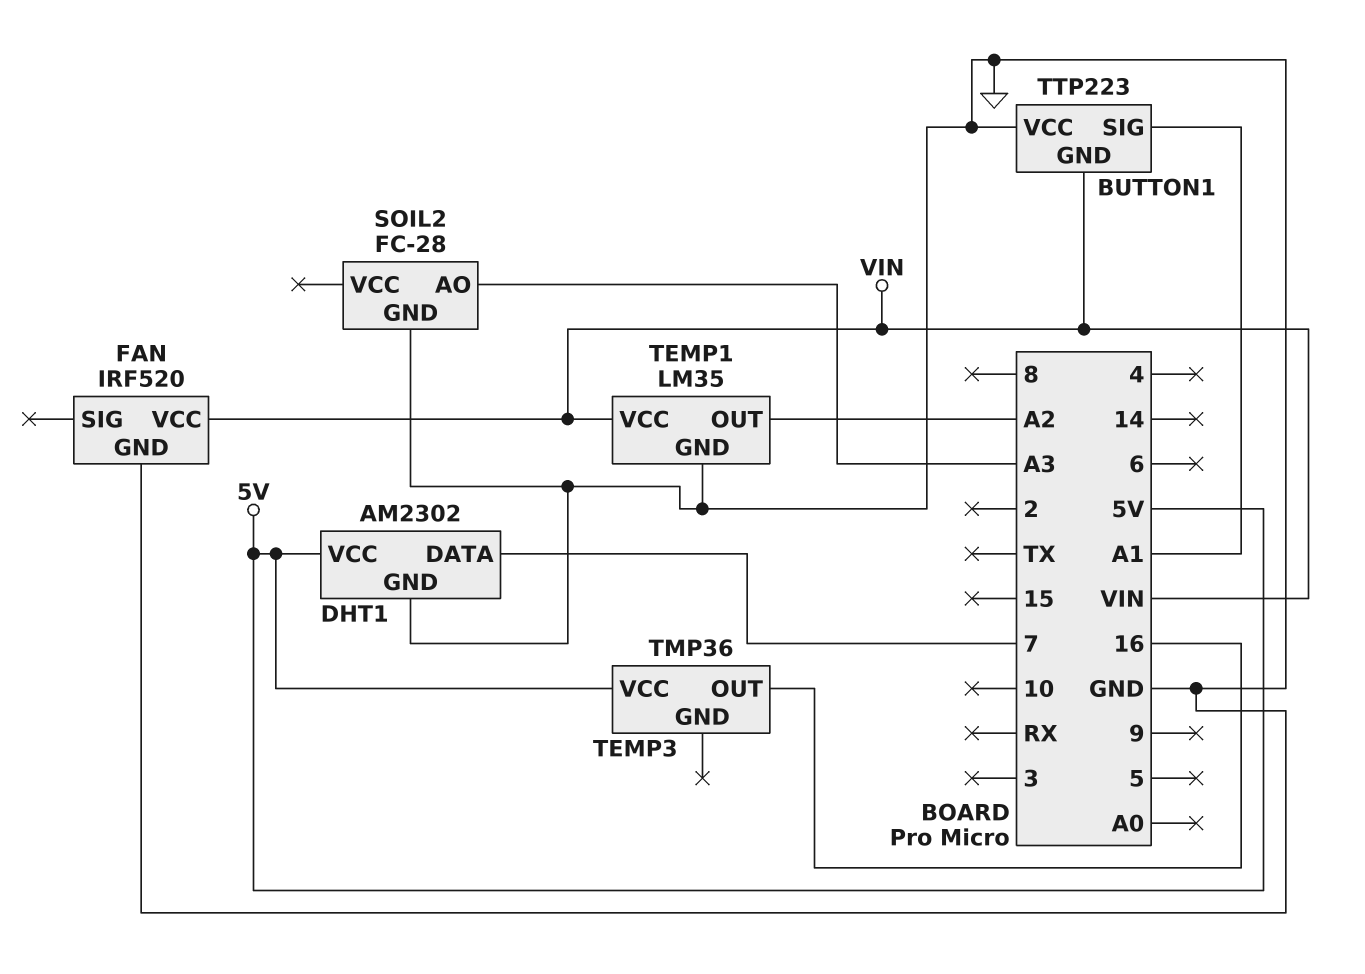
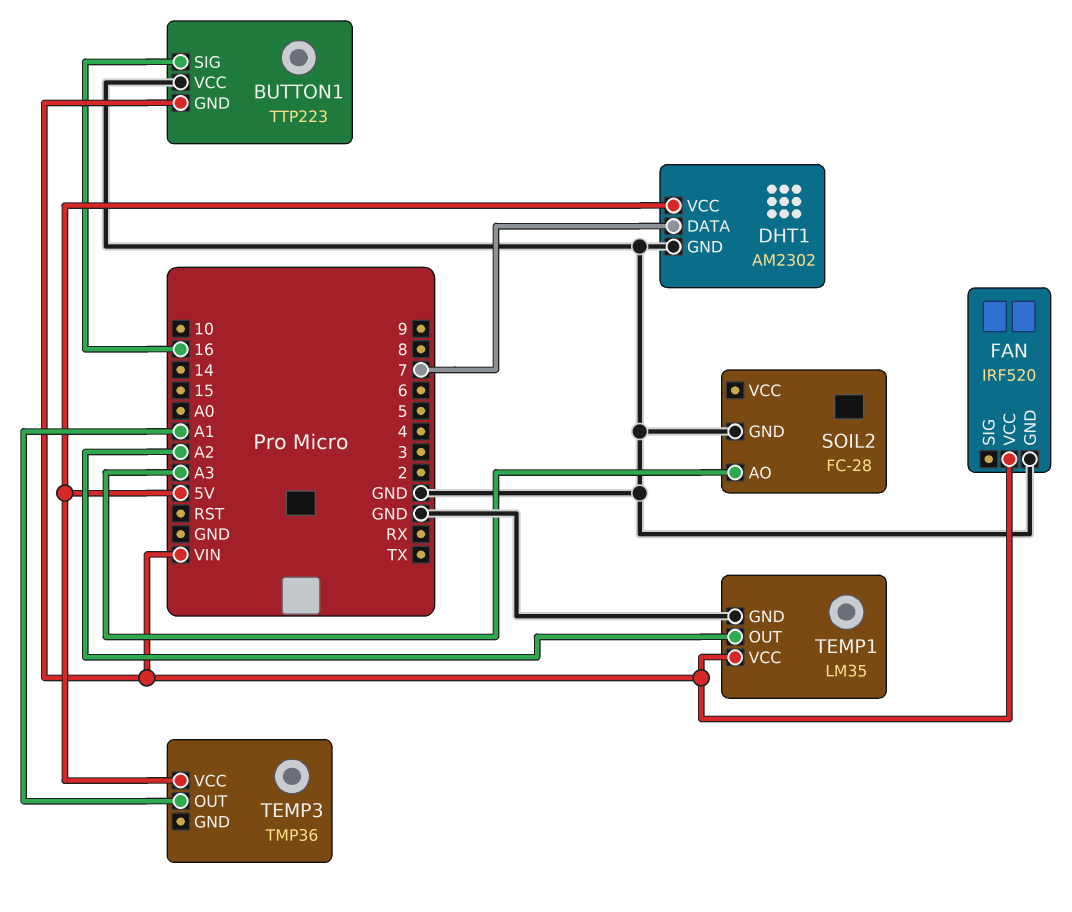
BUTTON1 pin SIG: A1 -> 16
TEMP3 pin OUT: 16 -> A1

